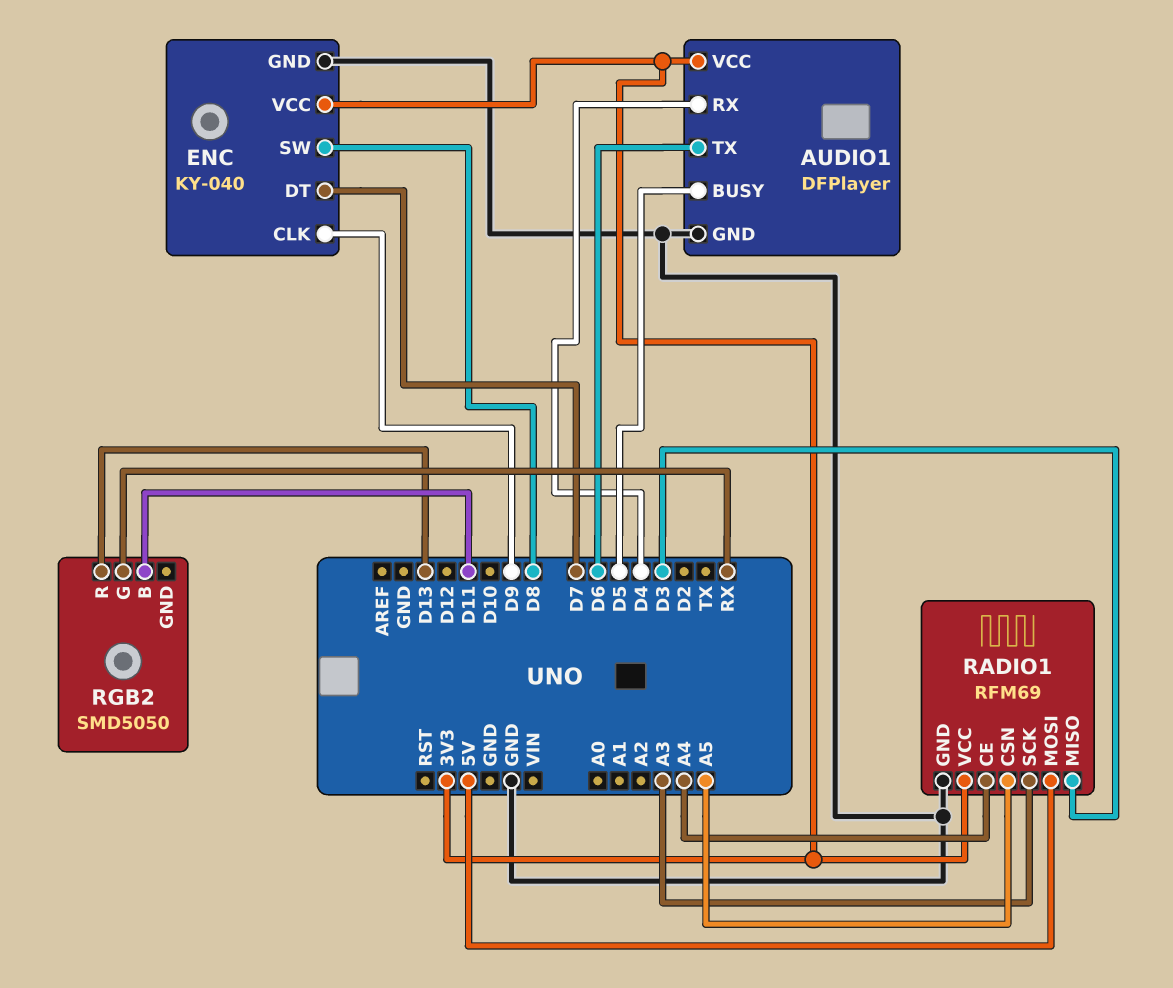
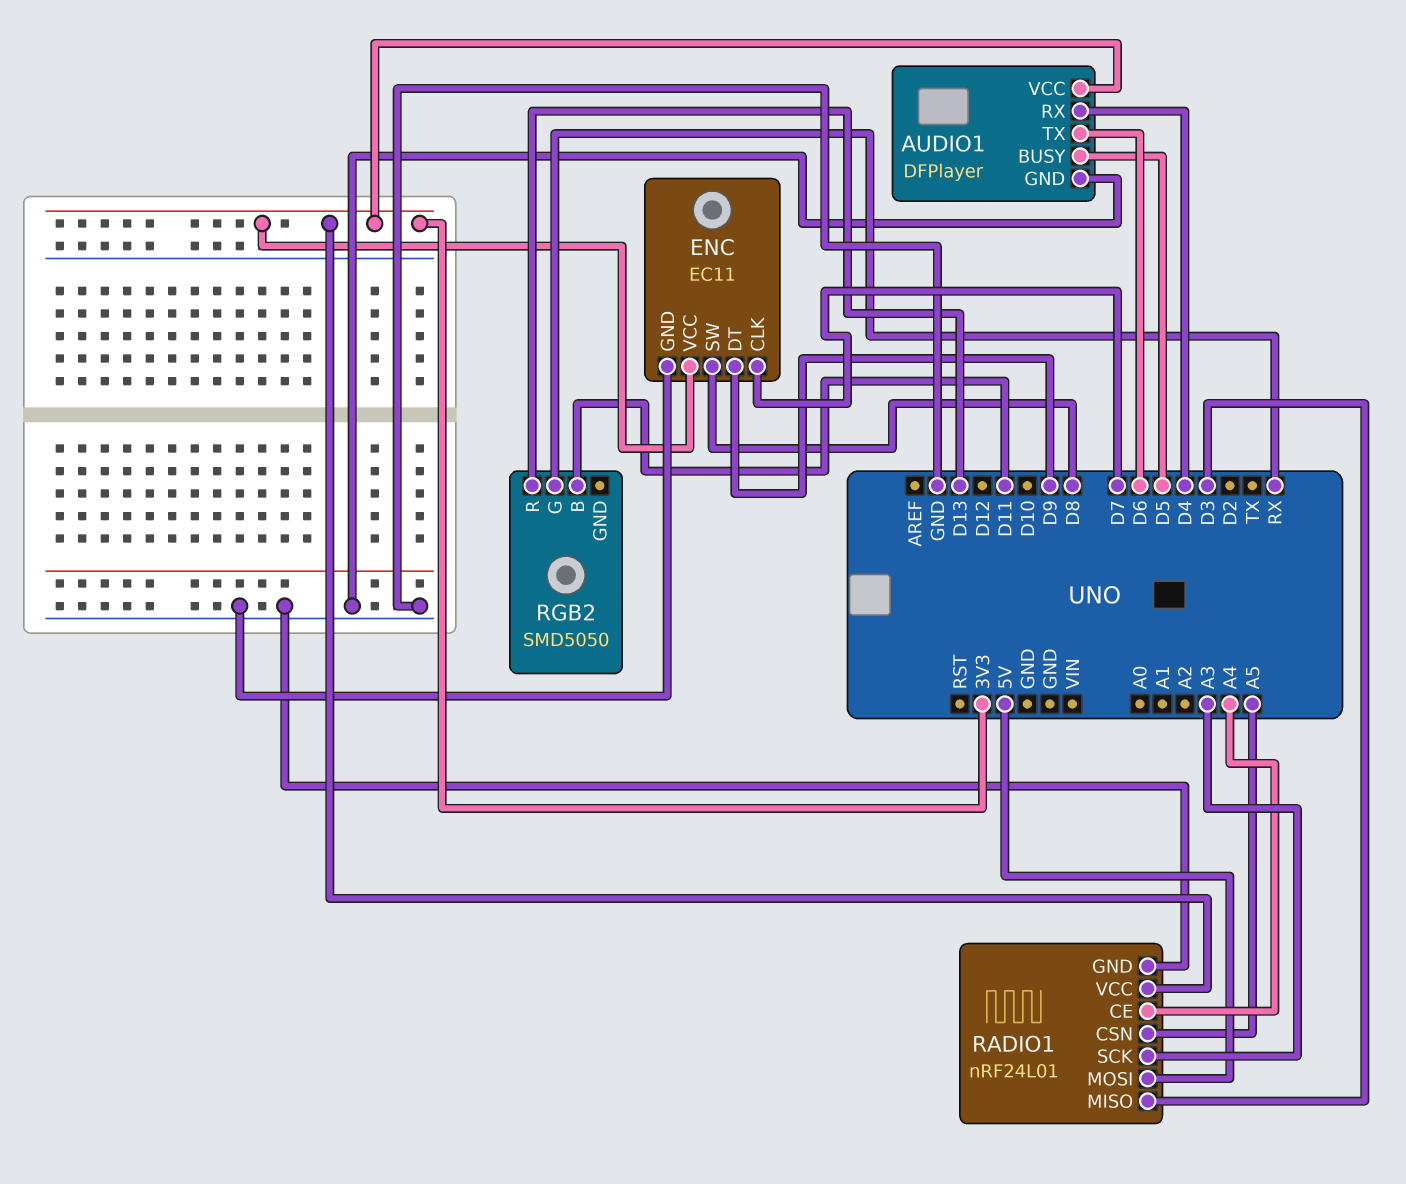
ENC: KY-040 -> EC11
ENC pin CLK: D9 -> D7
ENC pin DT: D7 -> D9
RADIO1: RFM69 -> nRF24L01

